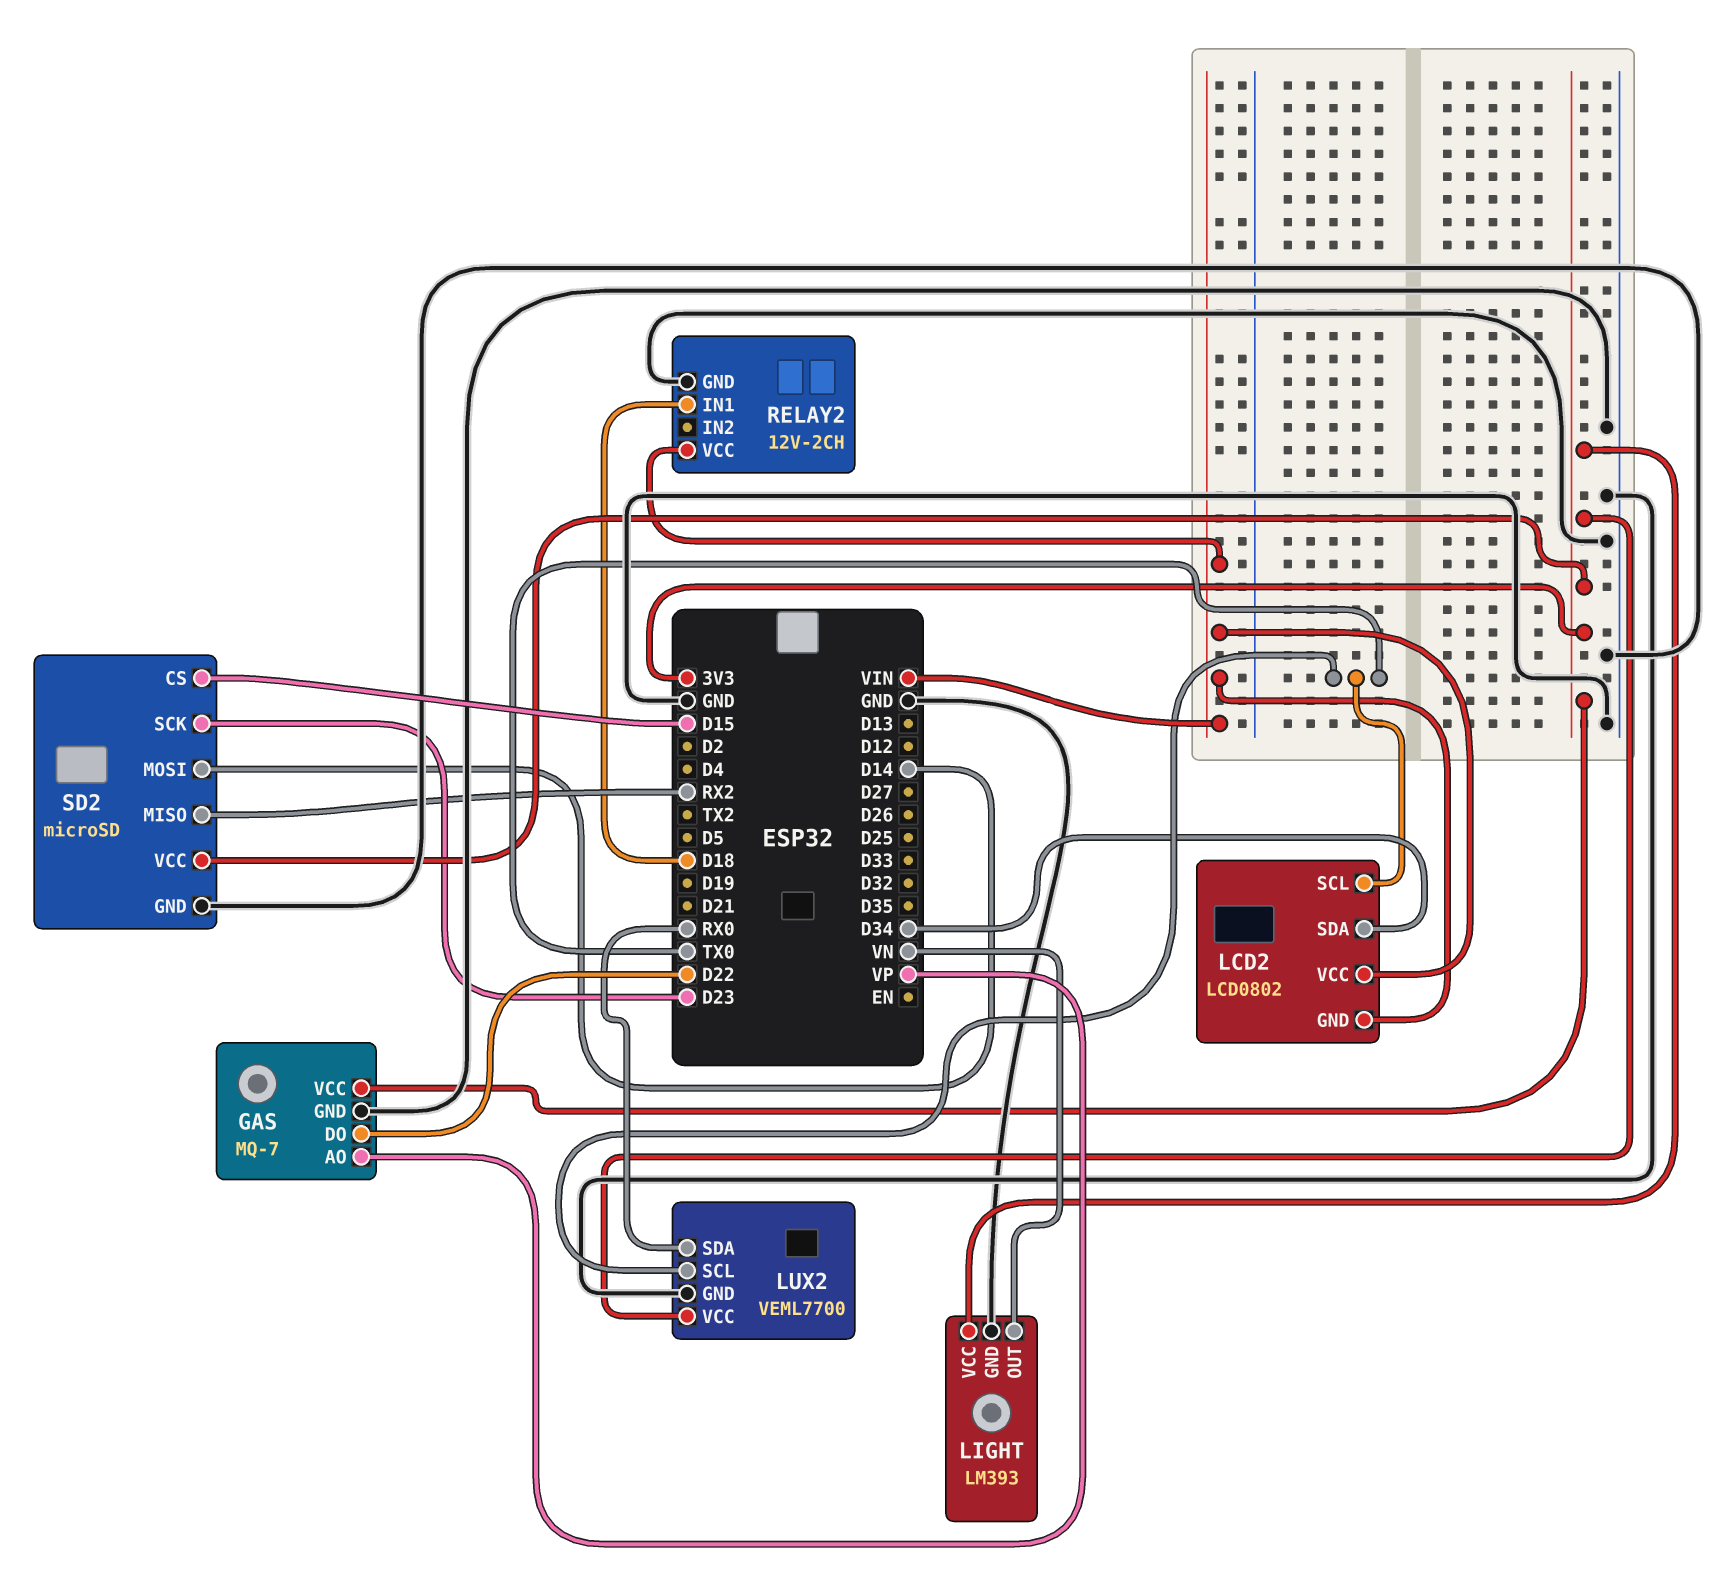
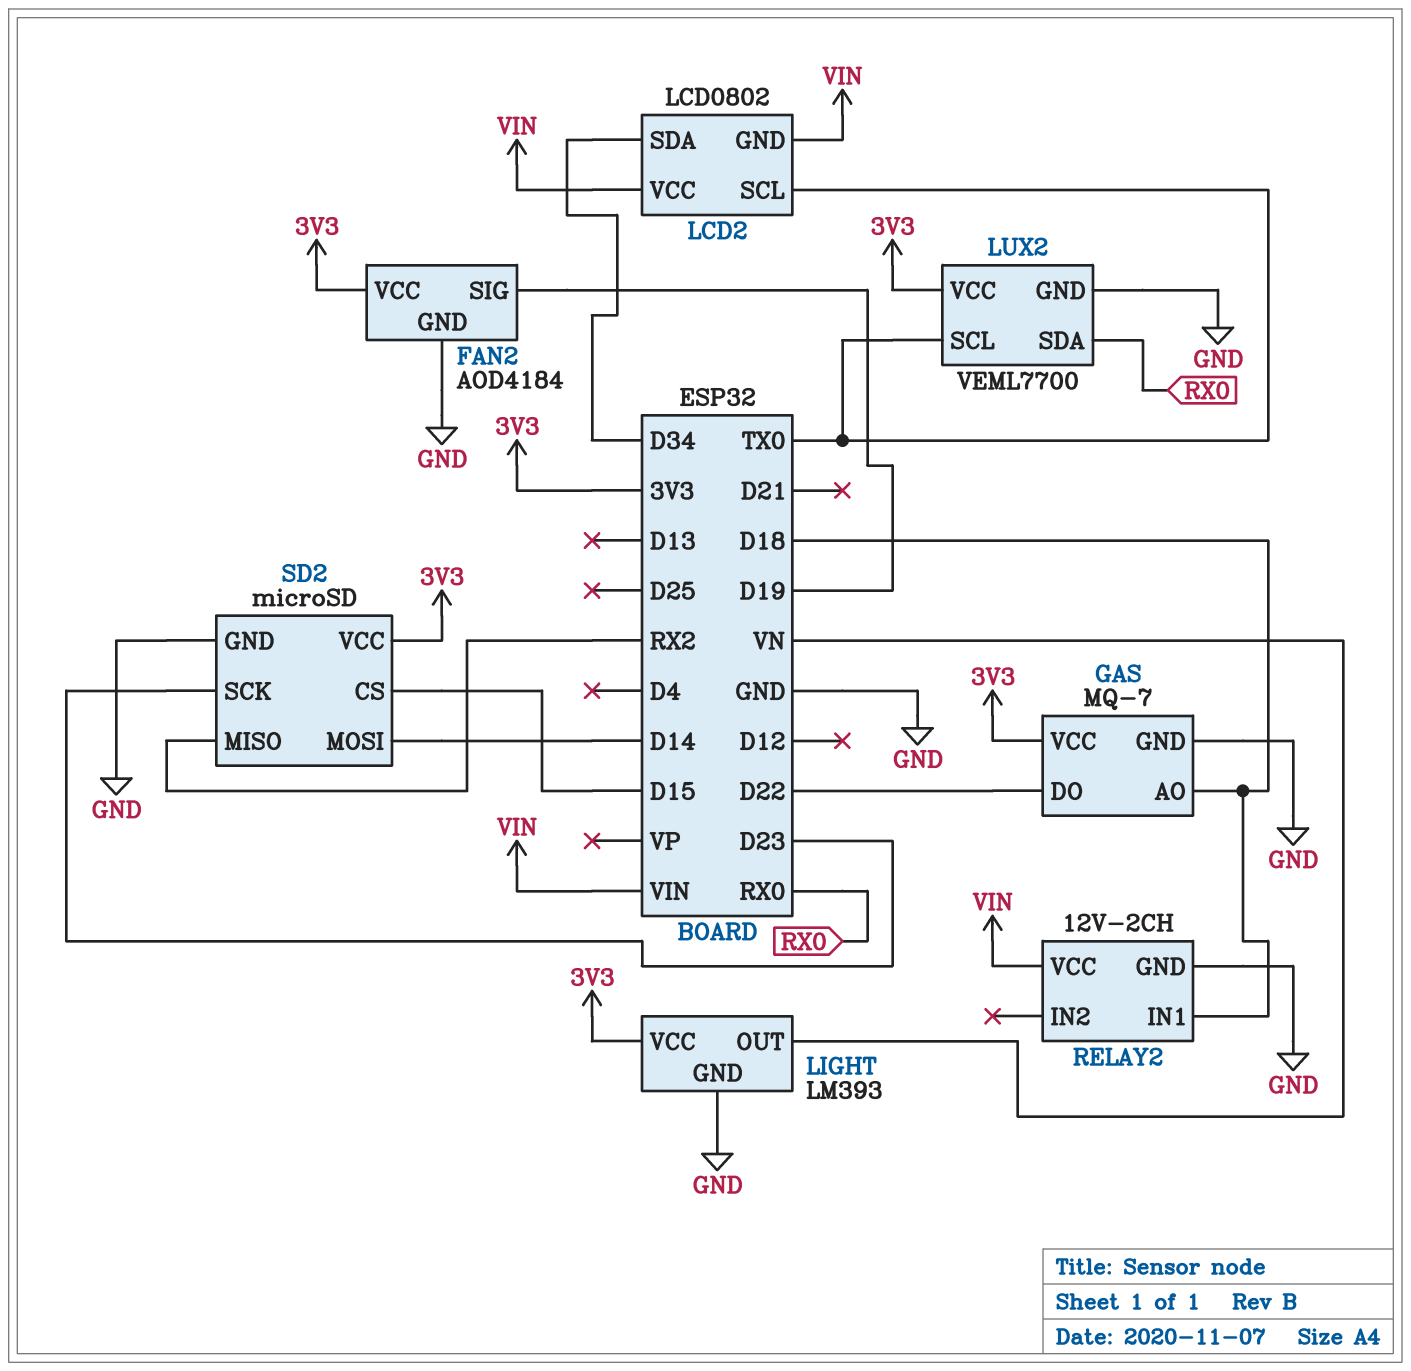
FAN2: none -> AOD4184
FAN2 pin GND: none -> GND
FAN2 pin SIG: none -> D19
FAN2 pin VCC: none -> 3V3
GAS pin AO: VP -> D18

